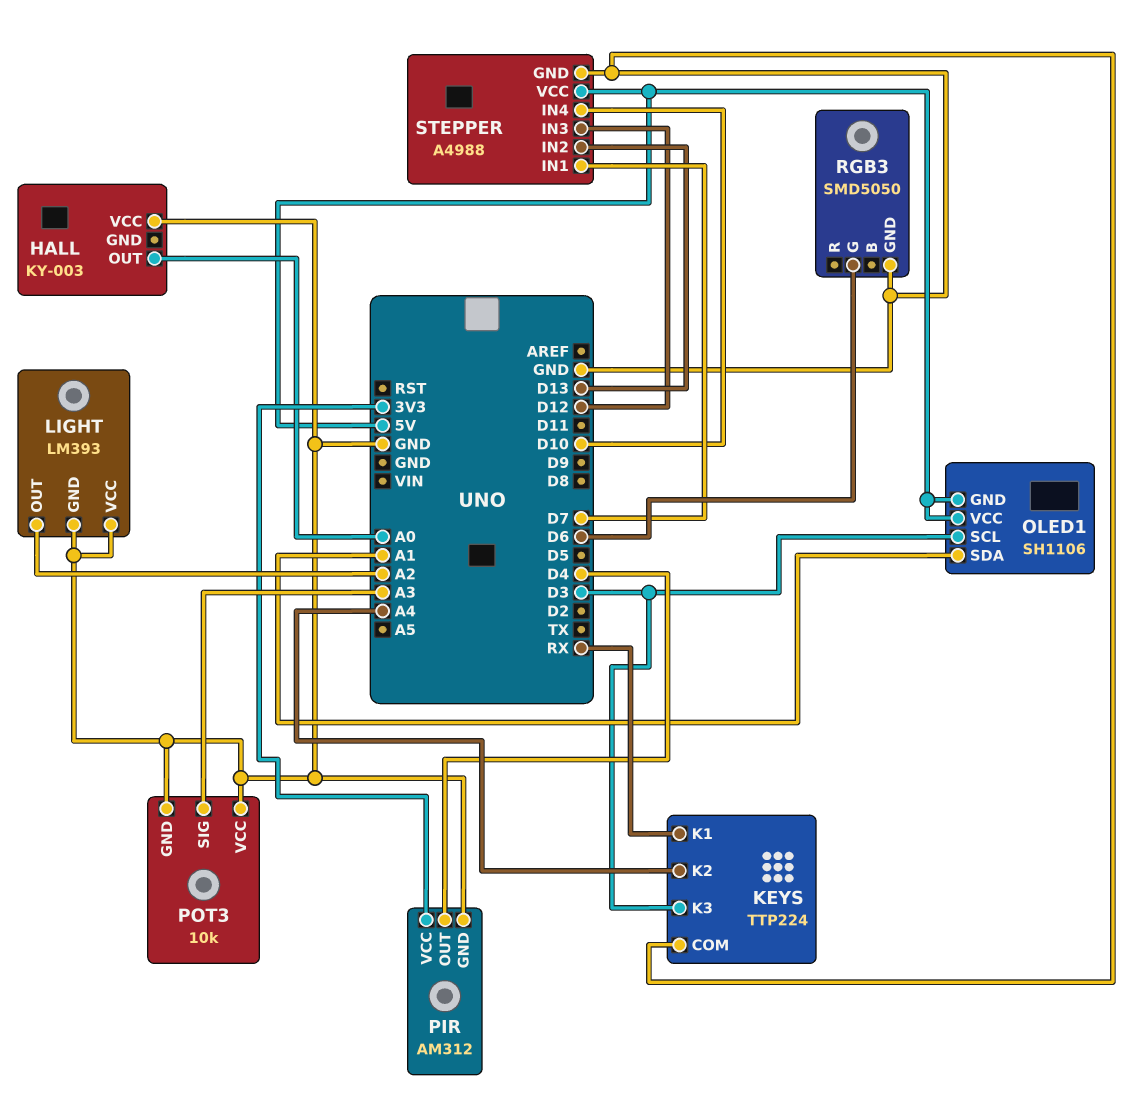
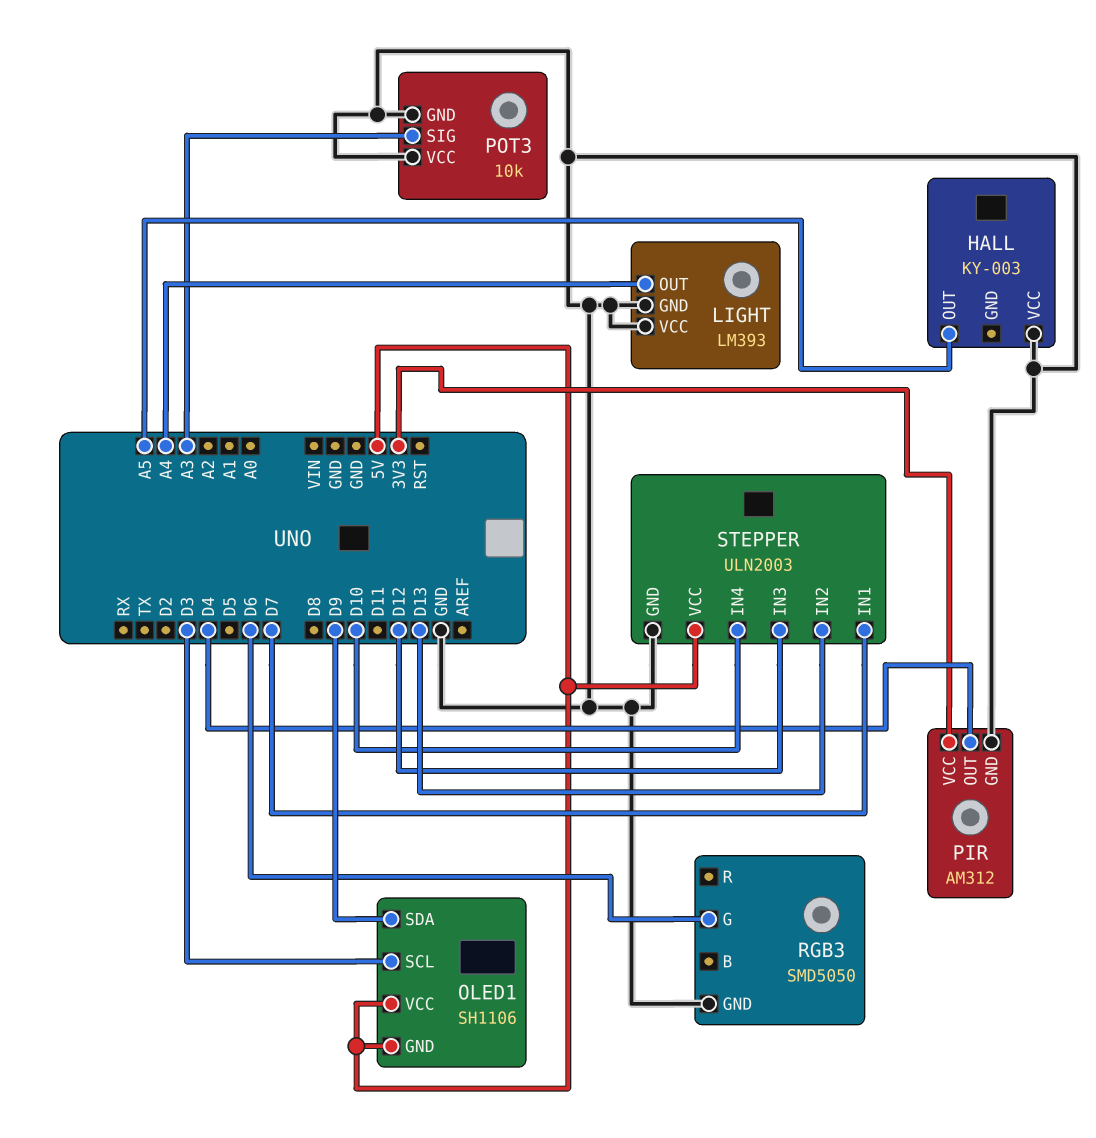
HALL pin OUT: A0 -> A5
KEYS: TTP224 -> none
KEYS pin COM: GND -> none
KEYS pin K1: RX -> none
KEYS pin K2: A4 -> none
KEYS pin K3: D3 -> none
LIGHT pin OUT: A2 -> A4
OLED1 pin SDA: A1 -> D9
STEPPER: A4988 -> ULN2003

